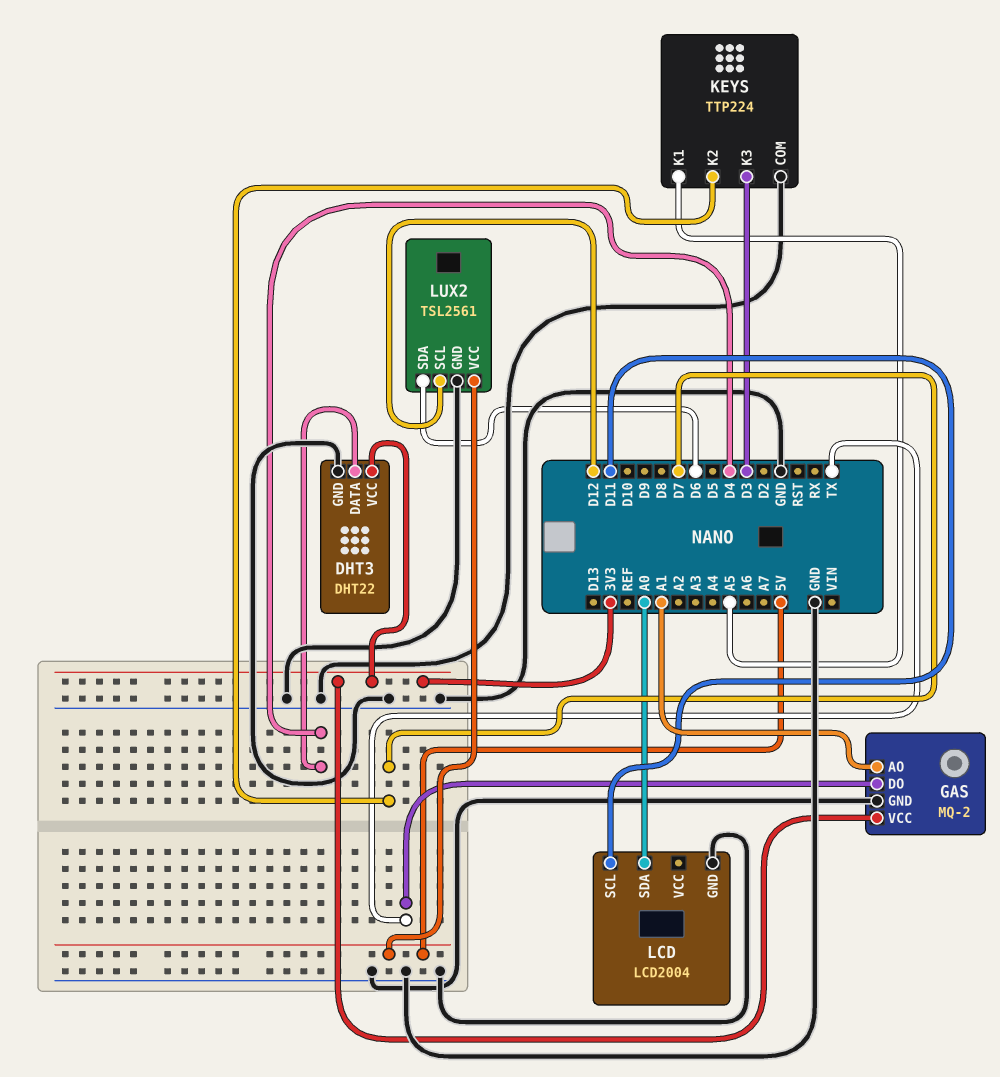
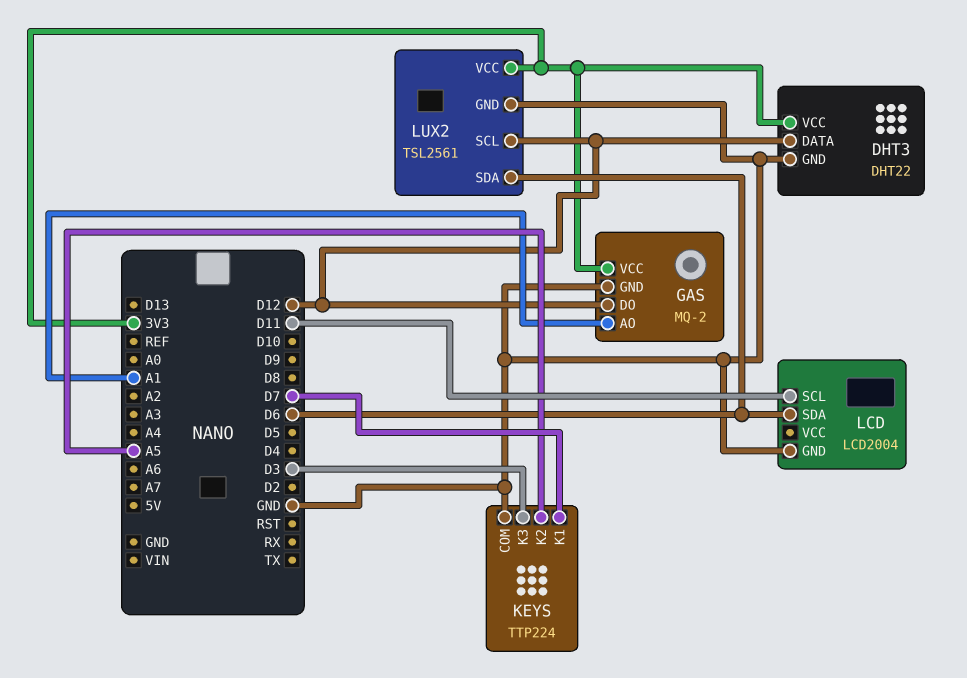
DHT3 pin DATA: D4 -> D12
GAS pin DO: TX -> D12
KEYS pin K1: A5 -> D7
KEYS pin K2: D7 -> A5
LCD pin SDA: A0 -> D6
LUX2 pin VCC: 5V -> 3V3

